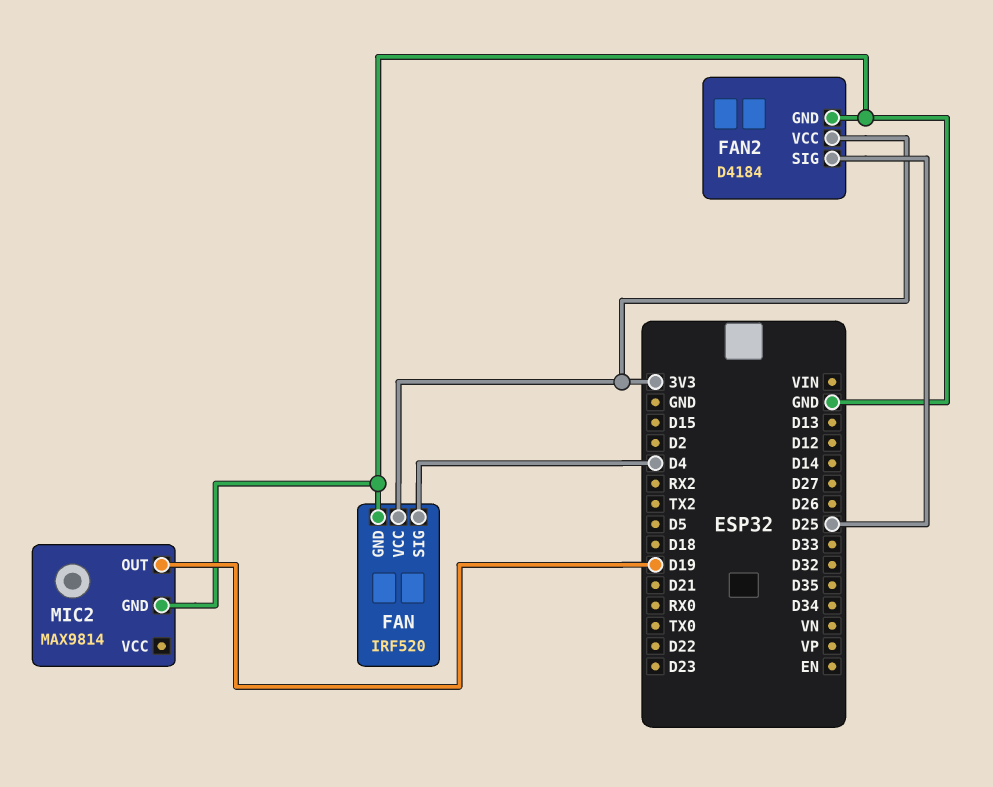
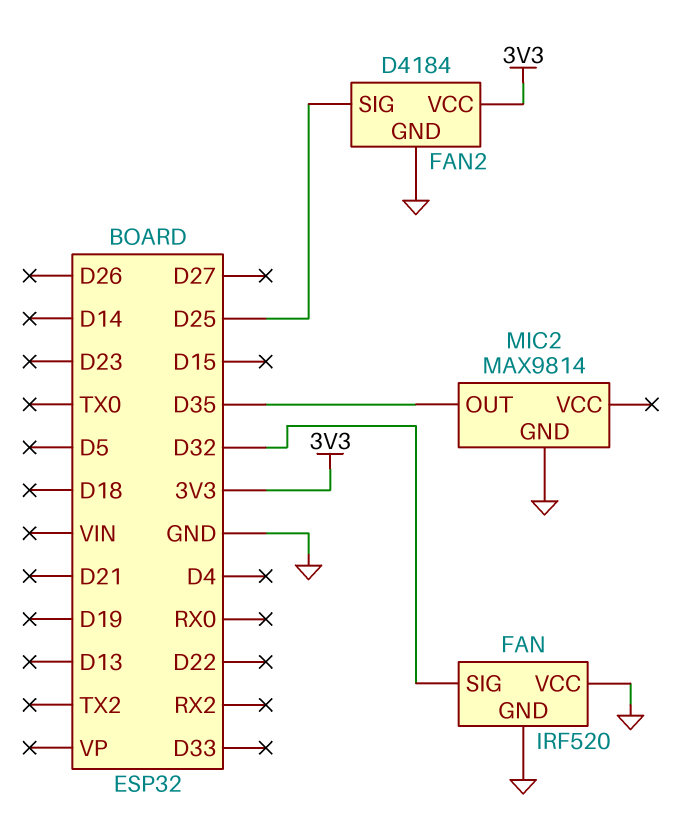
FAN pin SIG: D4 -> D32
FAN pin VCC: 3V3 -> GND
MIC2 pin OUT: D19 -> D35

